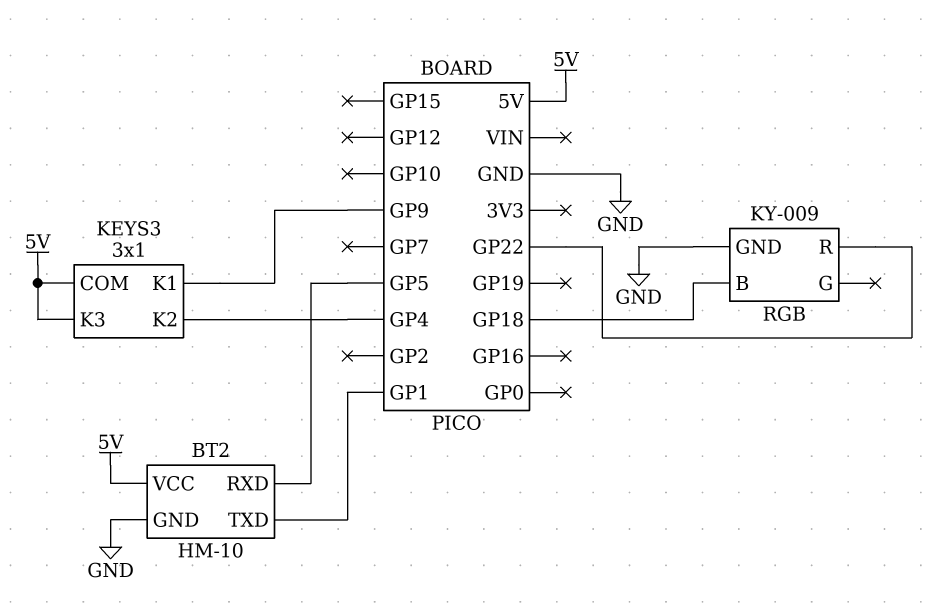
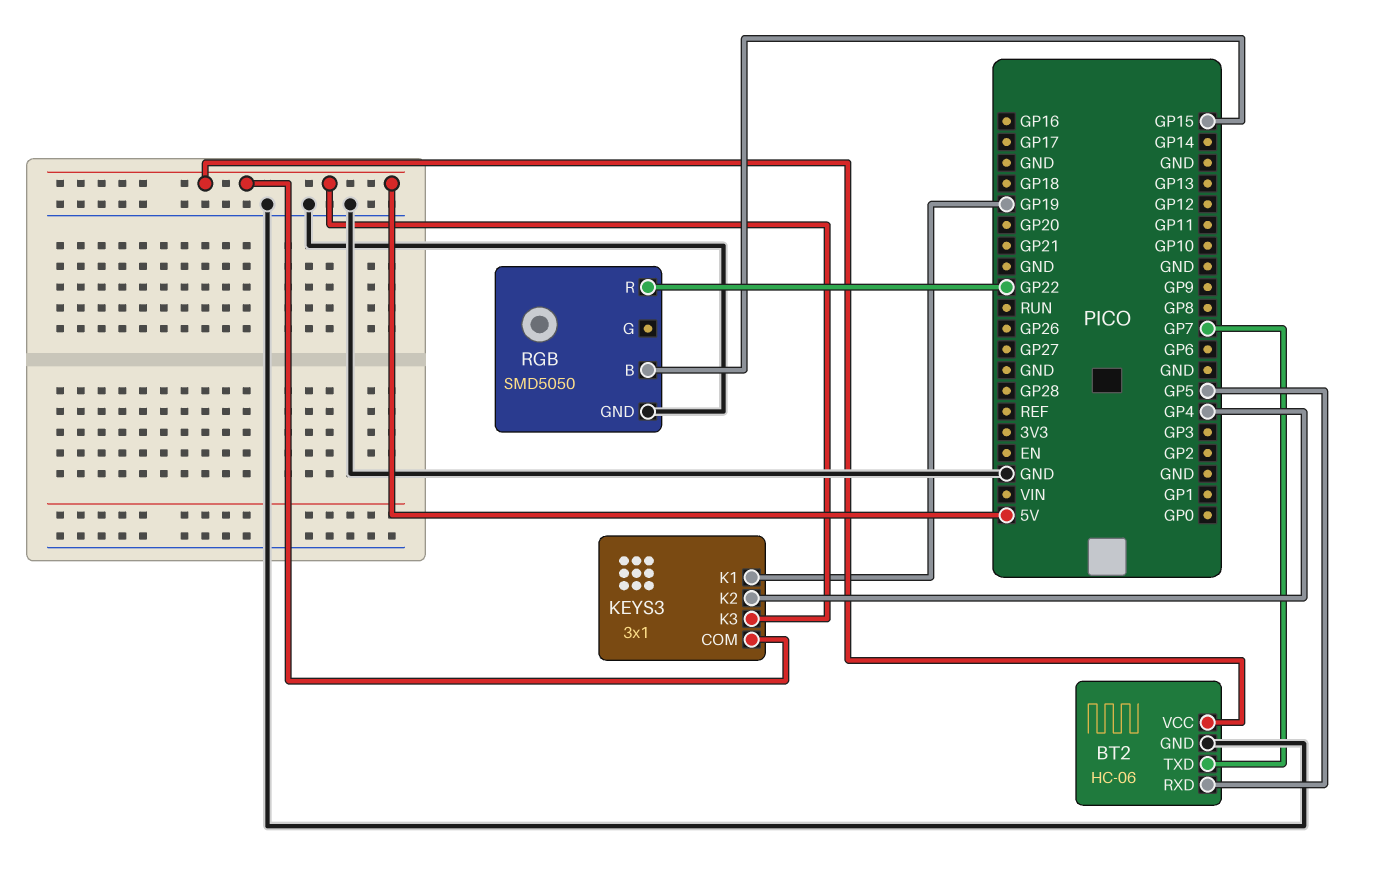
BT2: HM-10 -> HC-06
BT2 pin TXD: GP1 -> GP7
KEYS3 pin K1: GP9 -> GP19
RGB: KY-009 -> SMD5050
RGB pin B: GP18 -> GP15

